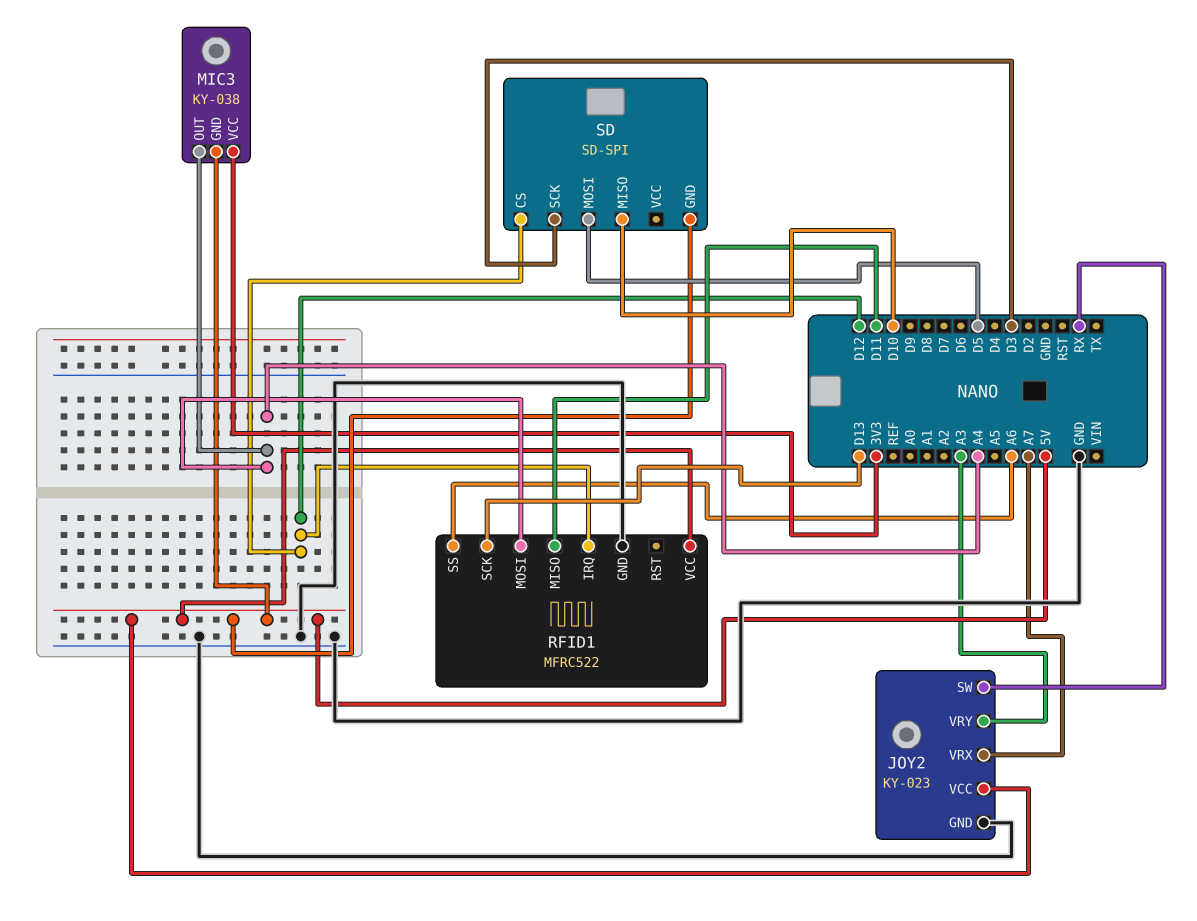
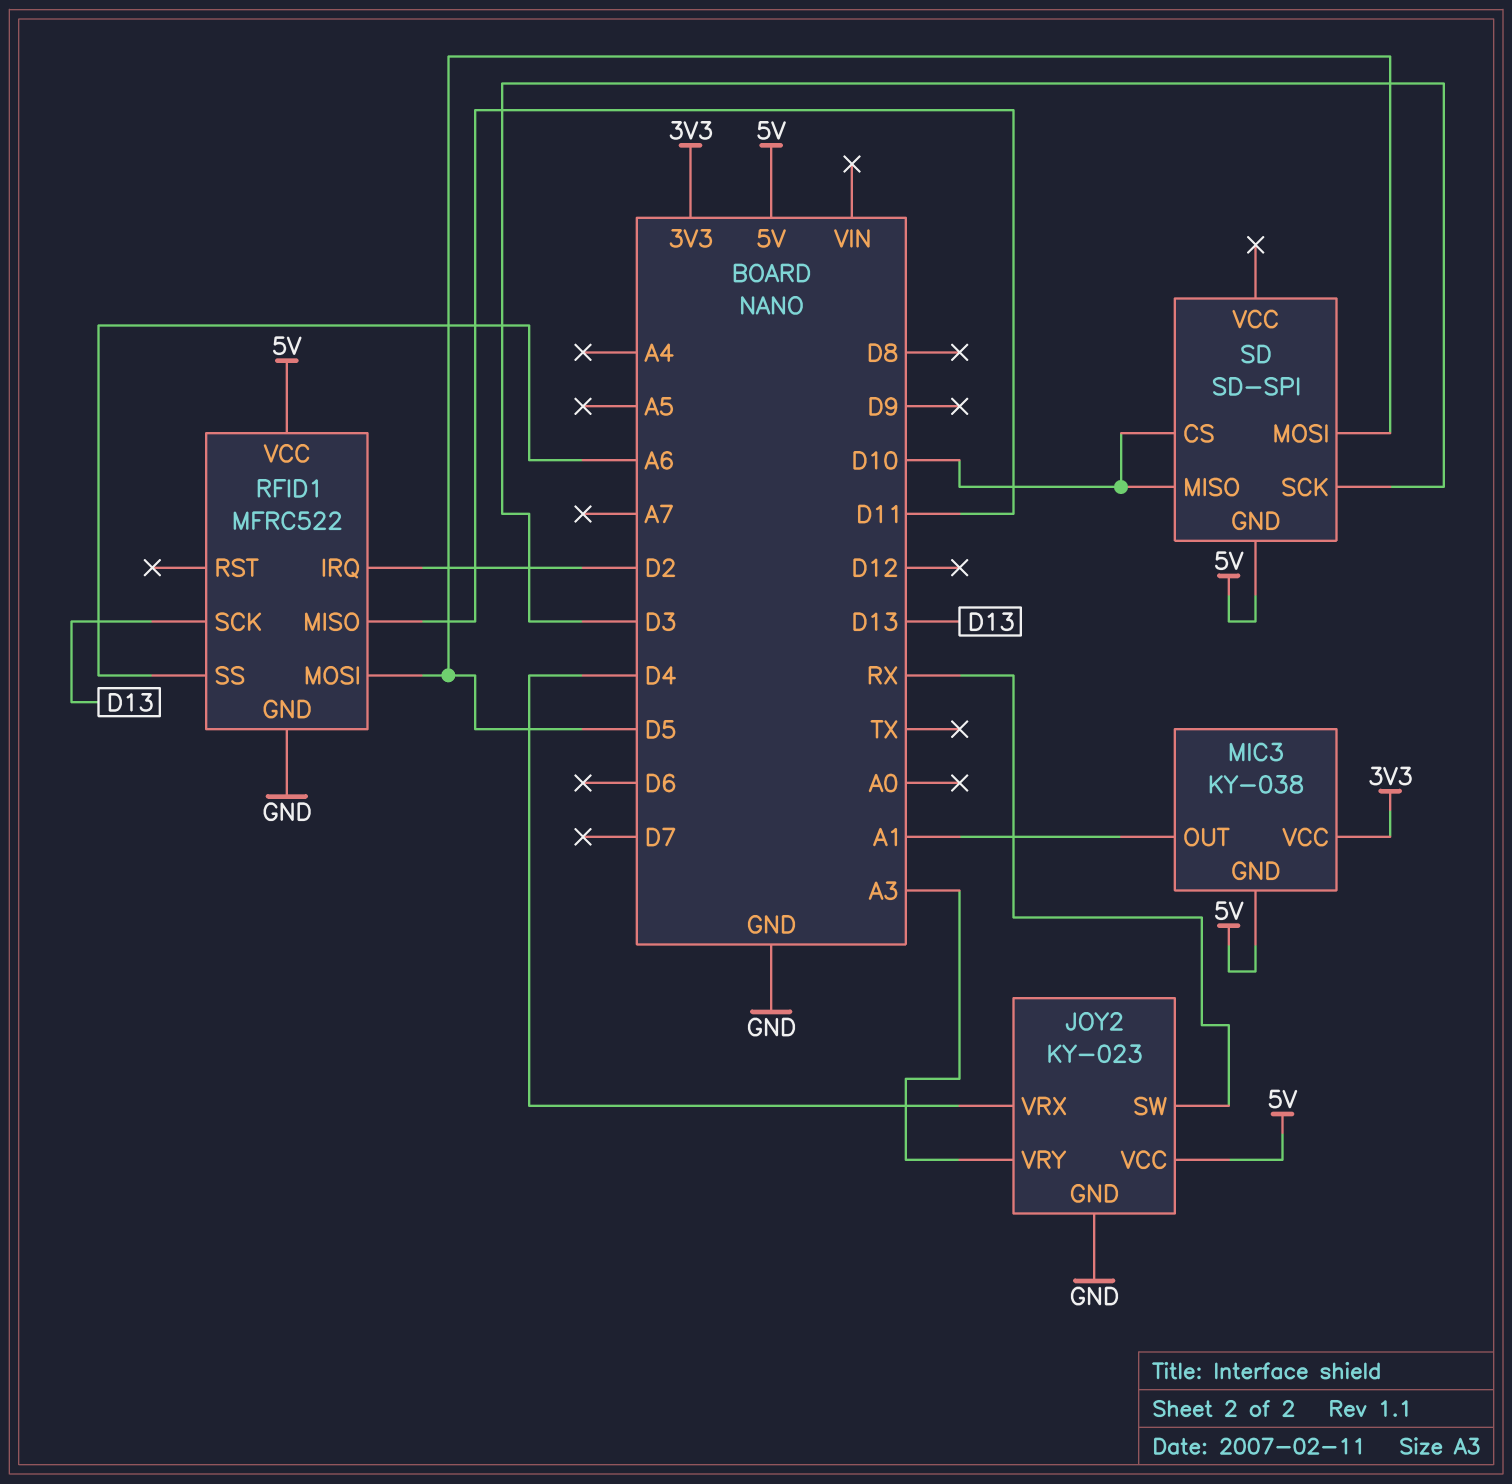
JOY2 pin VRX: A7 -> D4
MIC3 pin OUT: A4 -> A1
RFID1 pin IRQ: D12 -> D2
RFID1 pin MOSI: A4 -> D5
SD pin CS: D12 -> D10

